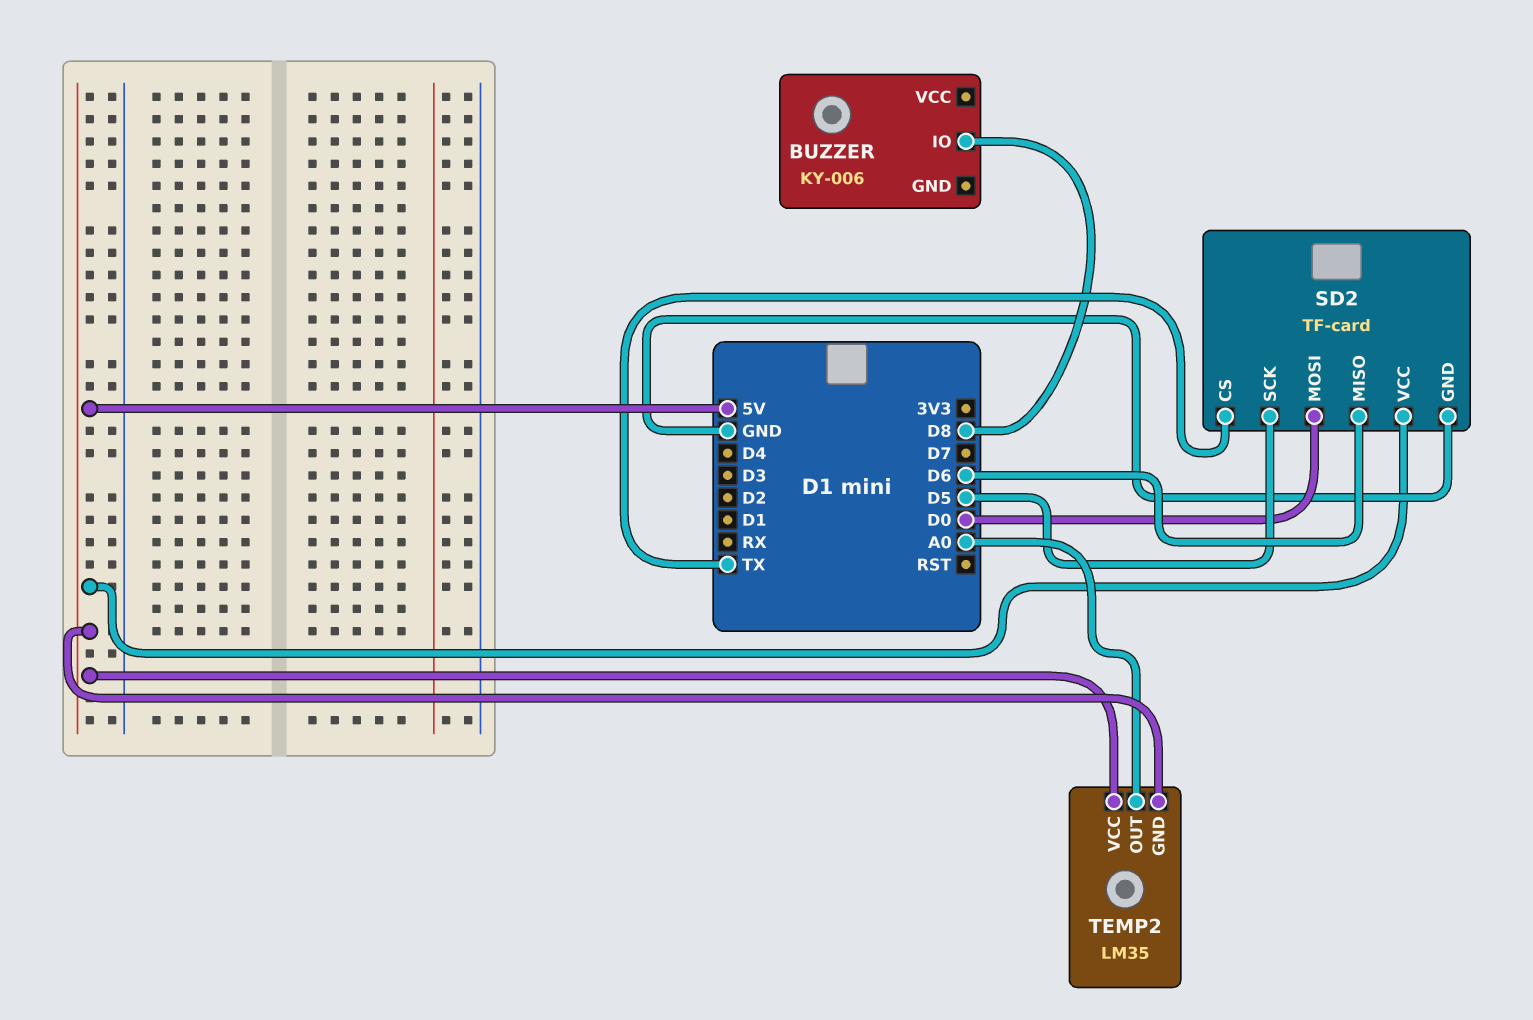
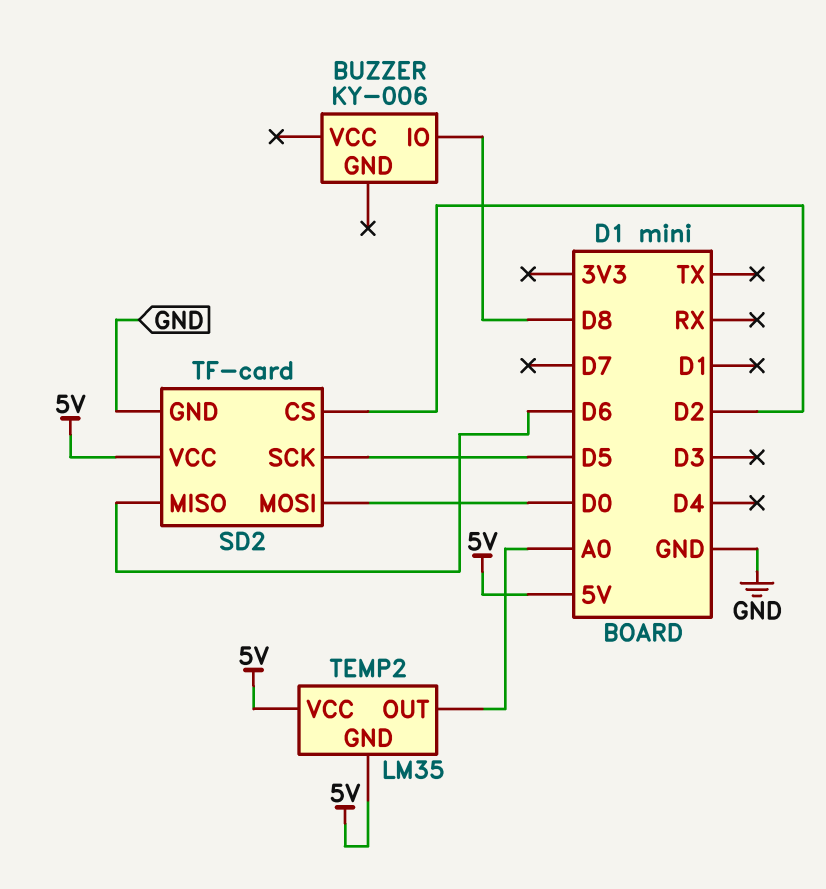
SD2 pin CS: TX -> D2

